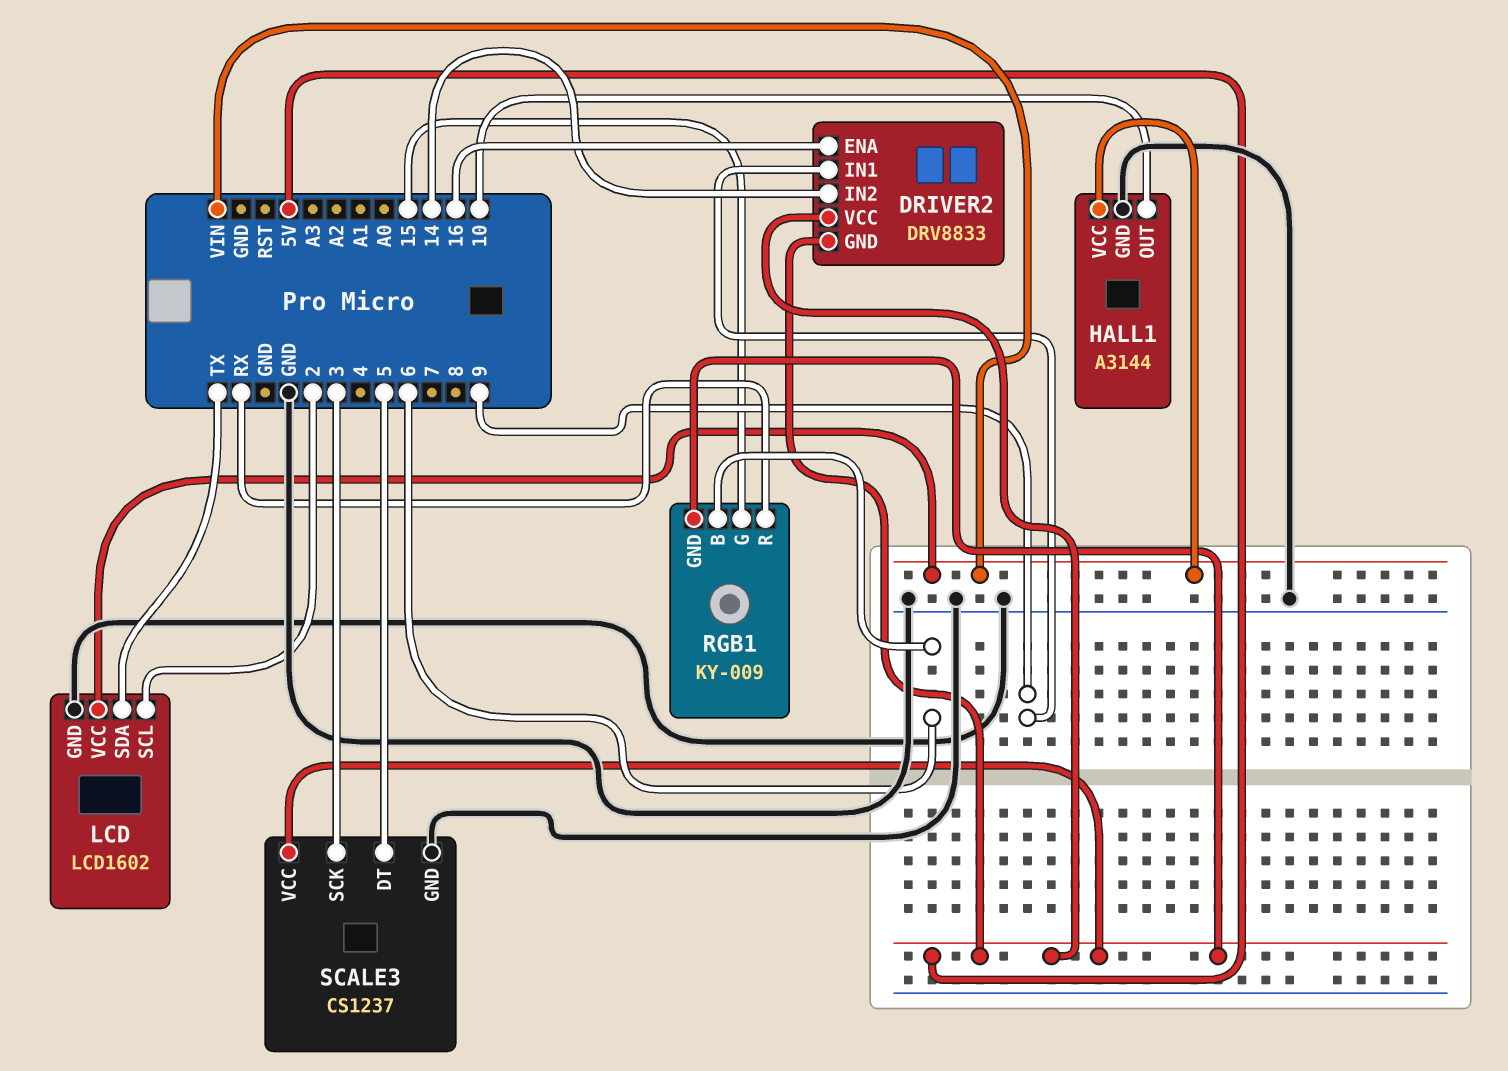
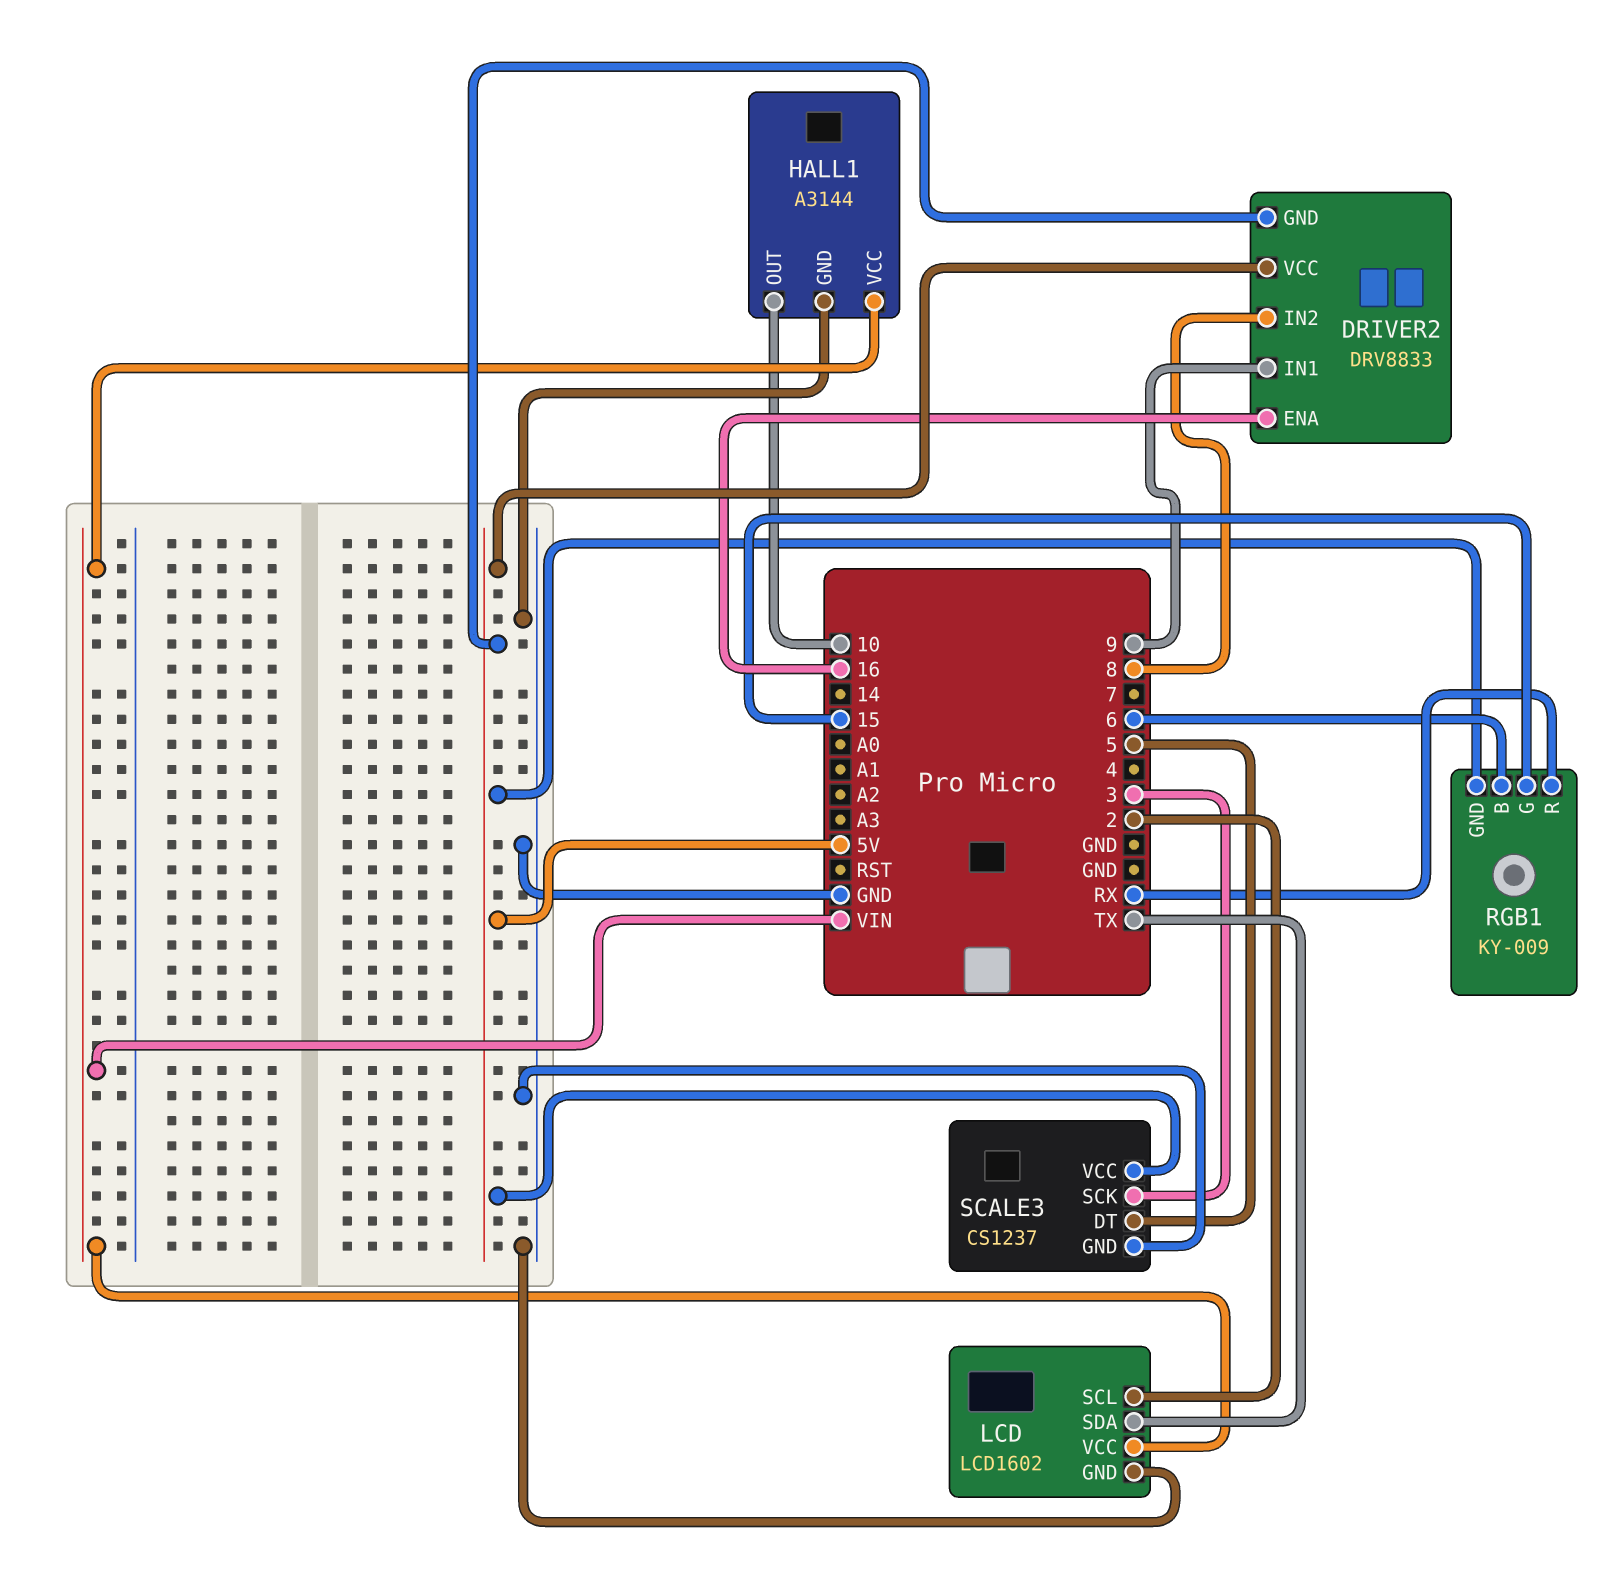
DRIVER2 pin IN2: 14 -> 8

